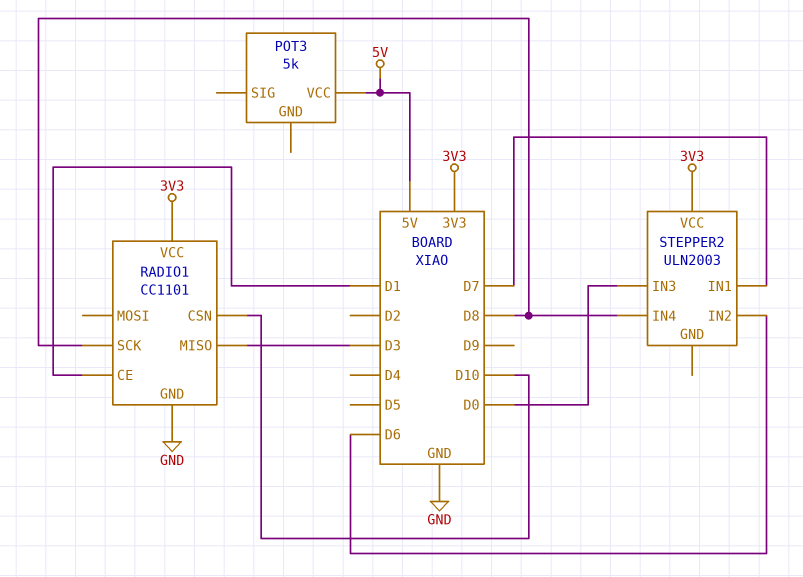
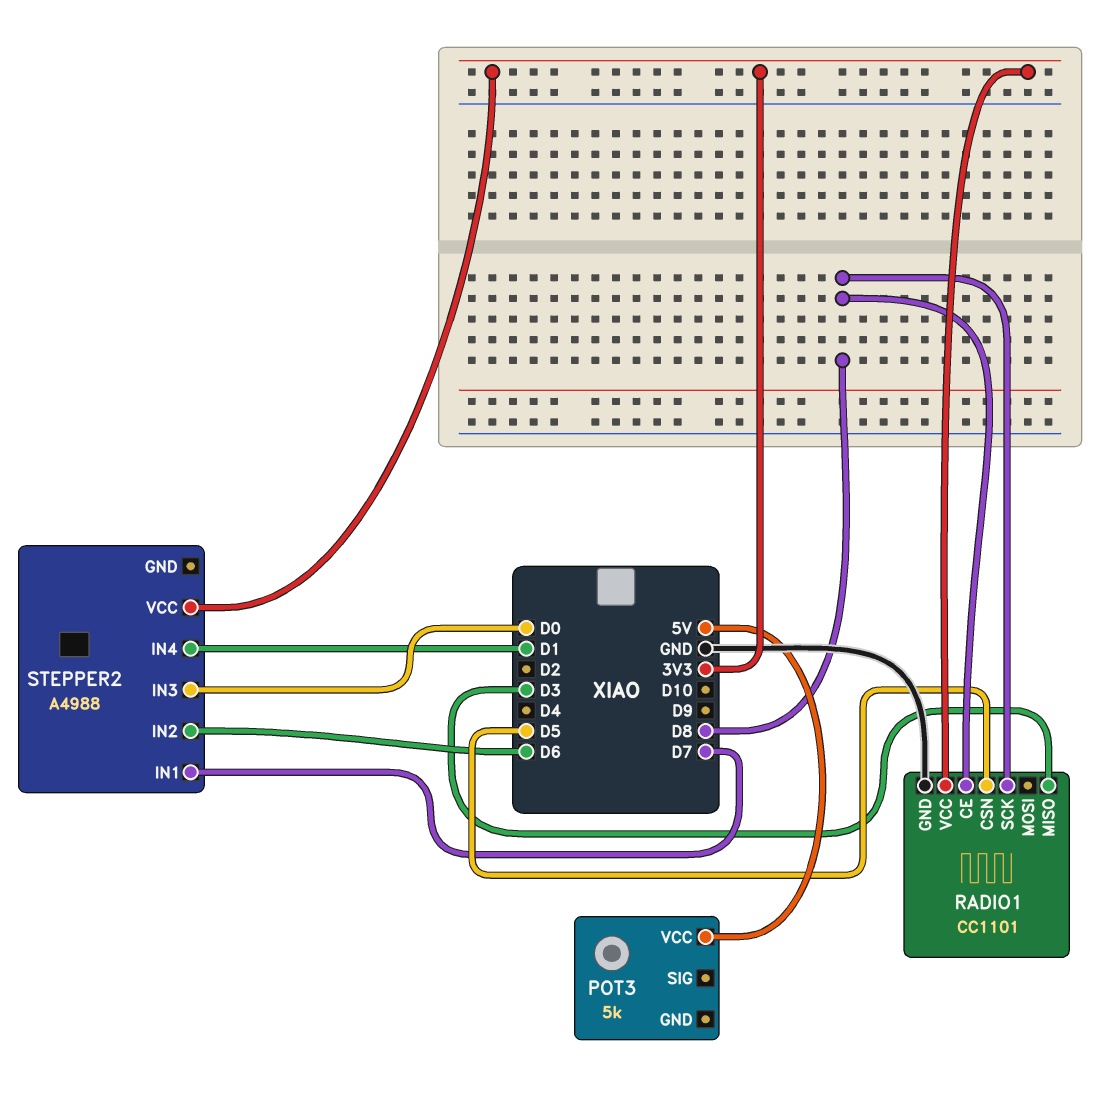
RADIO1 pin CE: D1 -> D8
RADIO1 pin CSN: D10 -> D5
STEPPER2: ULN2003 -> A4988
STEPPER2 pin IN4: D8 -> D1

